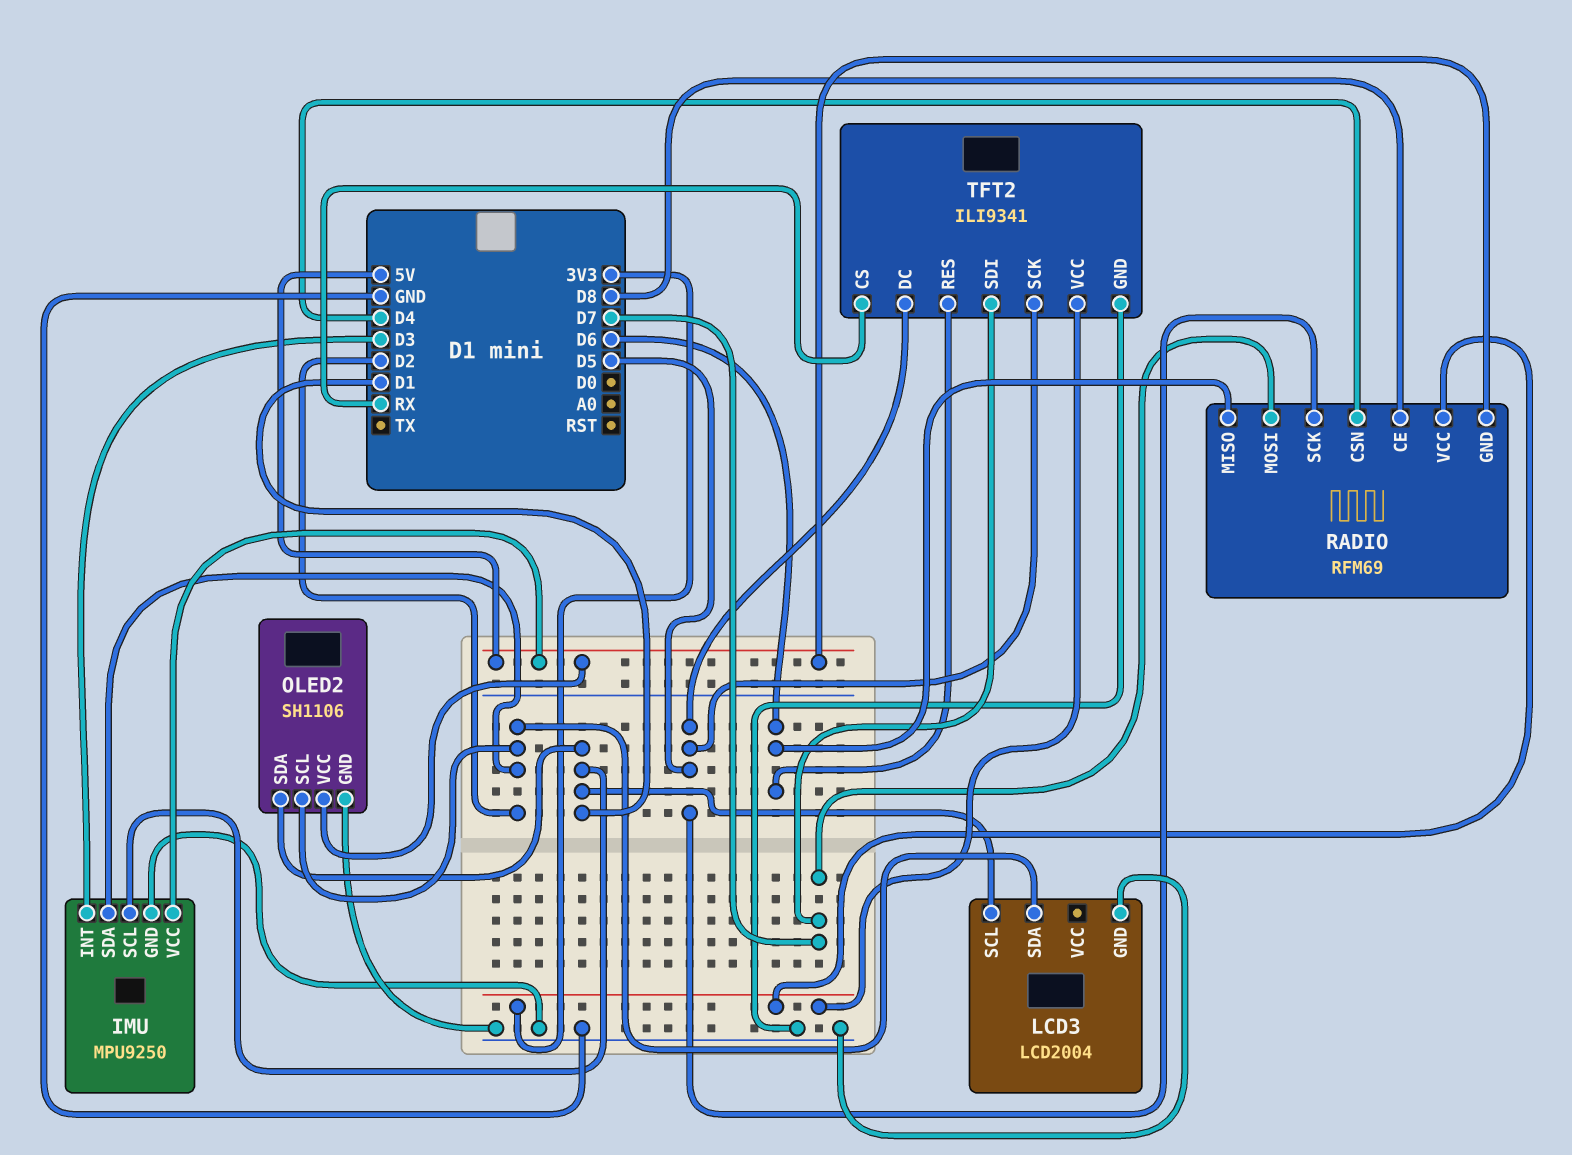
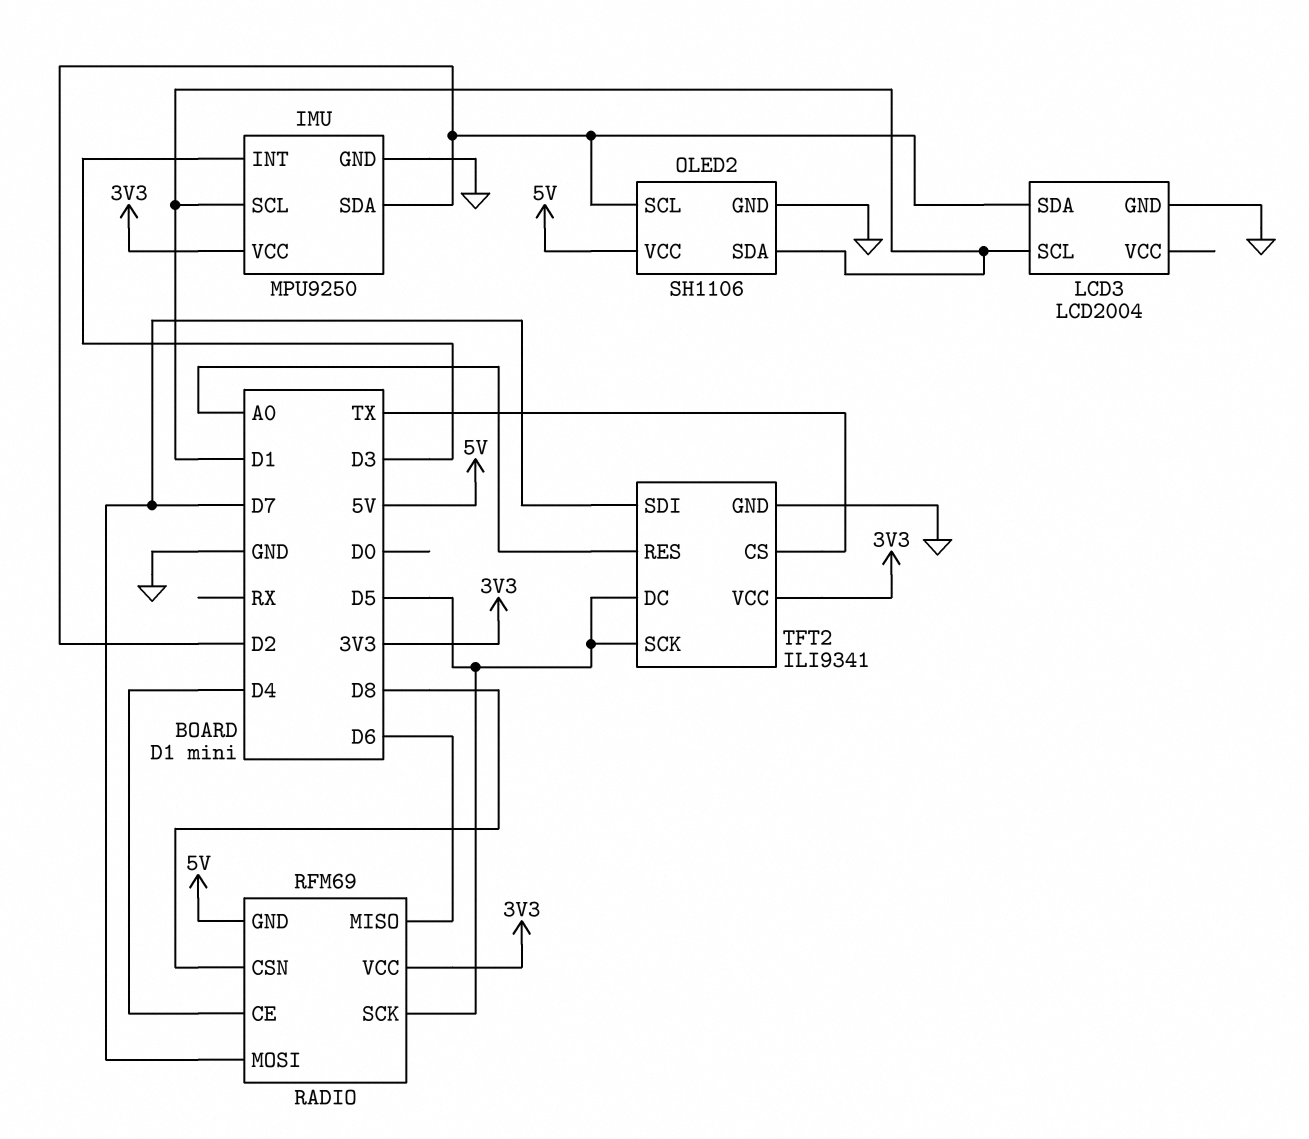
IMU pin VCC: 5V -> 3V3
RADIO pin CE: D8 -> D4
RADIO pin CSN: D4 -> D8
TFT2 pin CS: RX -> TX
TFT2 pin RES: D6 -> A0

